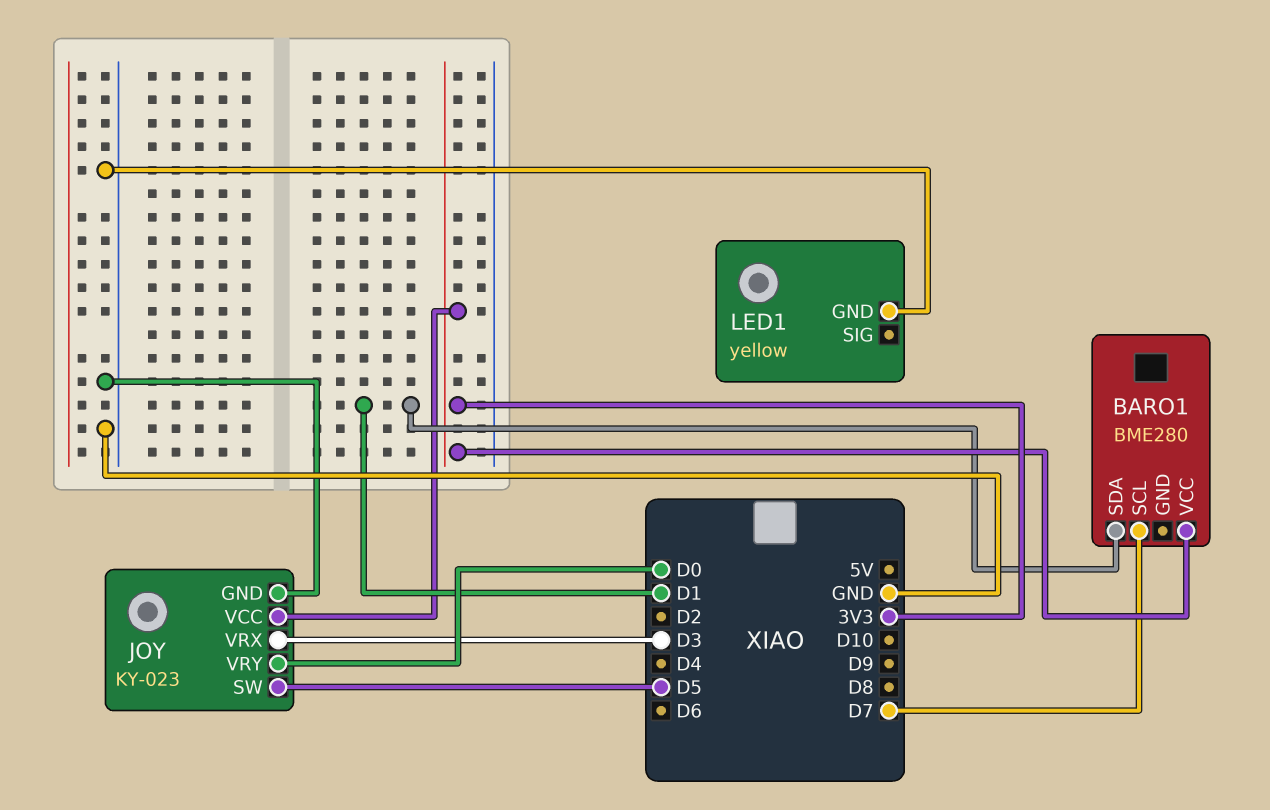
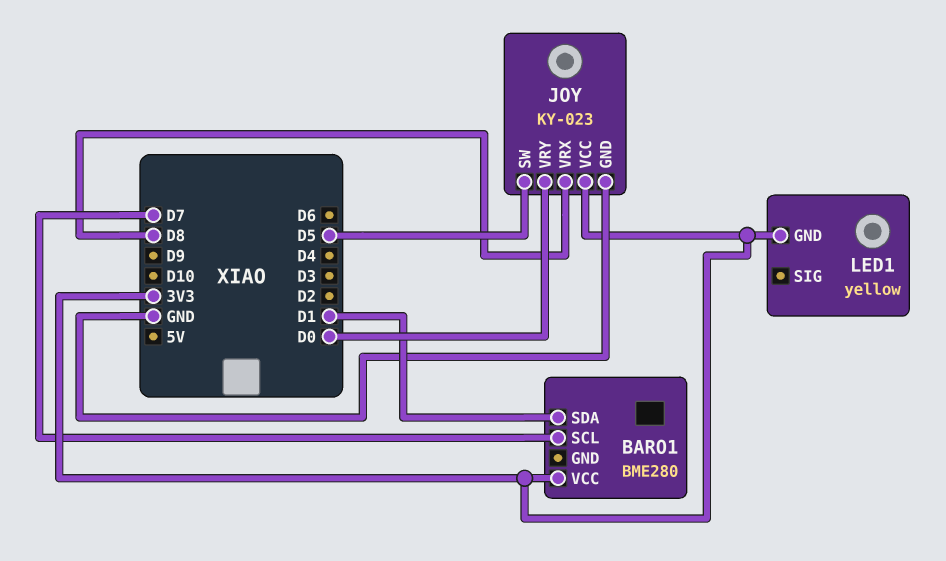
JOY pin VRX: D3 -> D8
LED1 pin GND: GND -> 3V3

